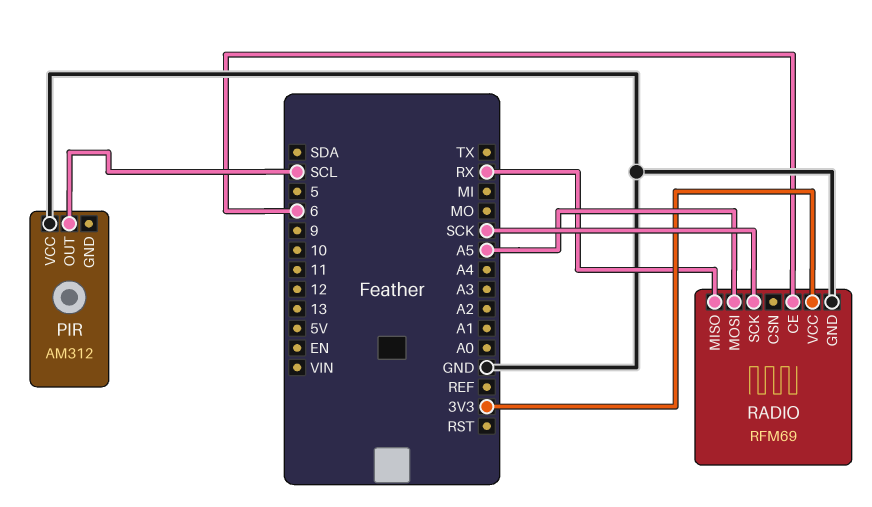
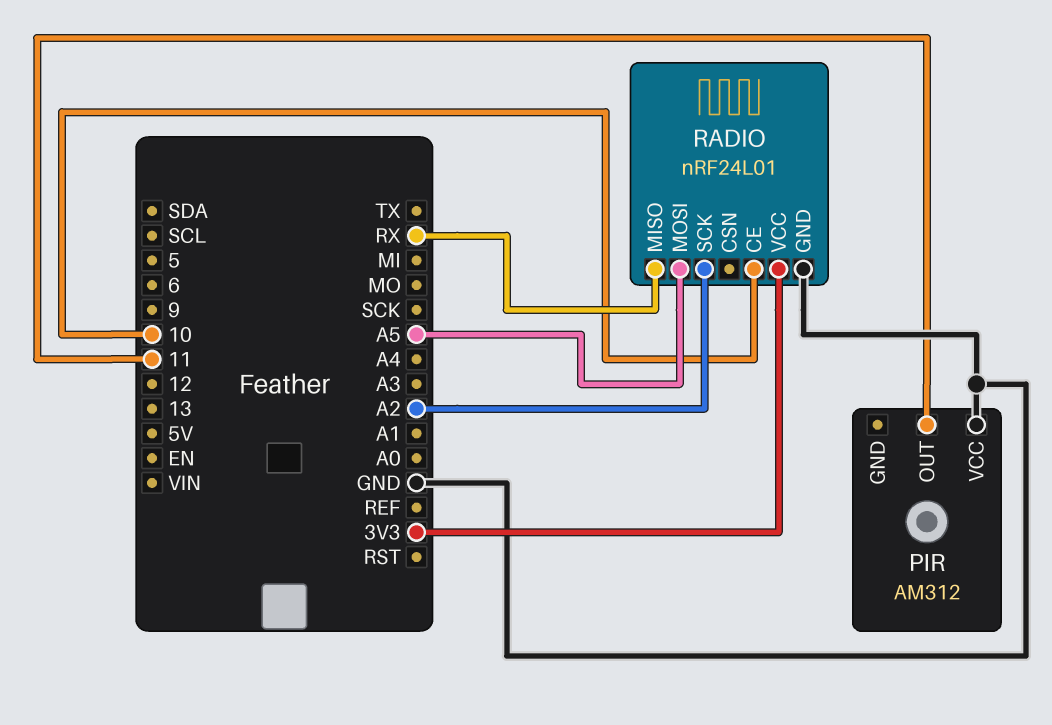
PIR pin OUT: SCL -> 11
RADIO: RFM69 -> nRF24L01
RADIO pin CE: 6 -> 10
RADIO pin SCK: SCK -> A2

